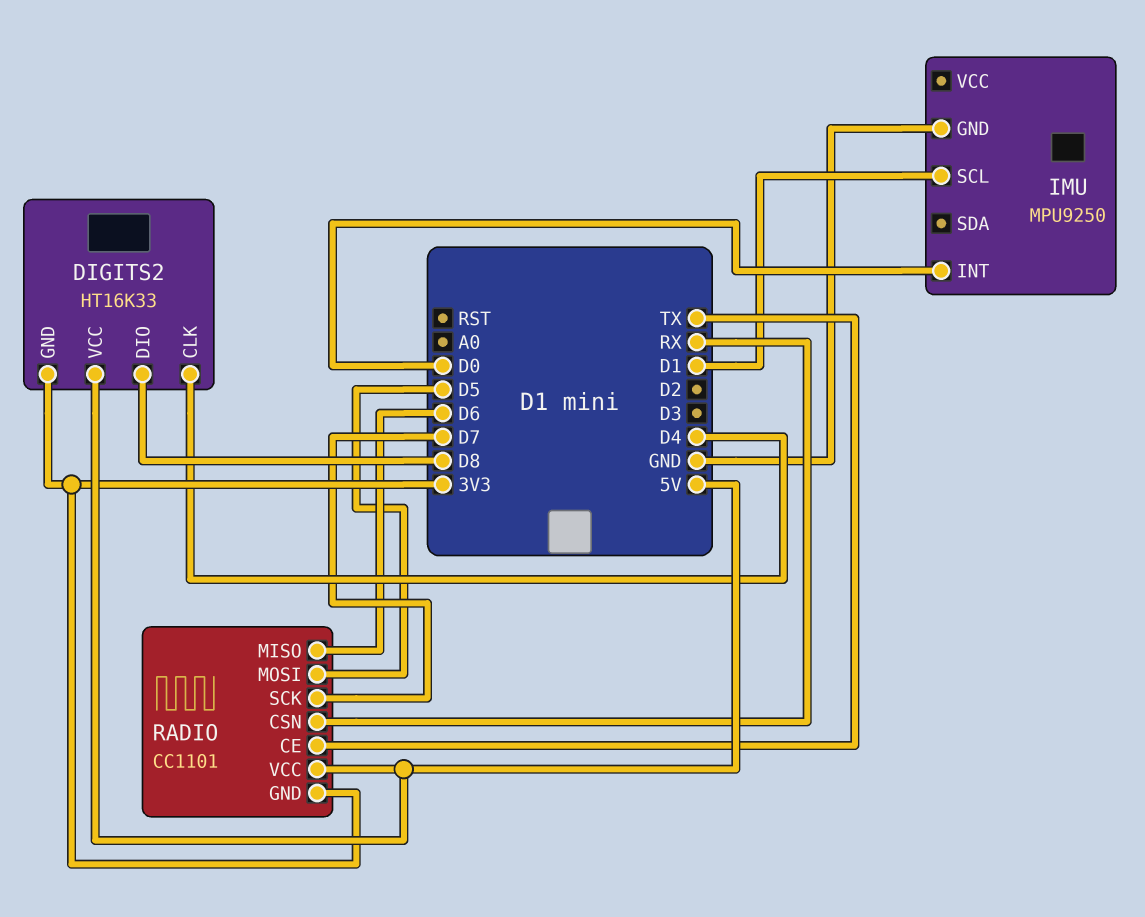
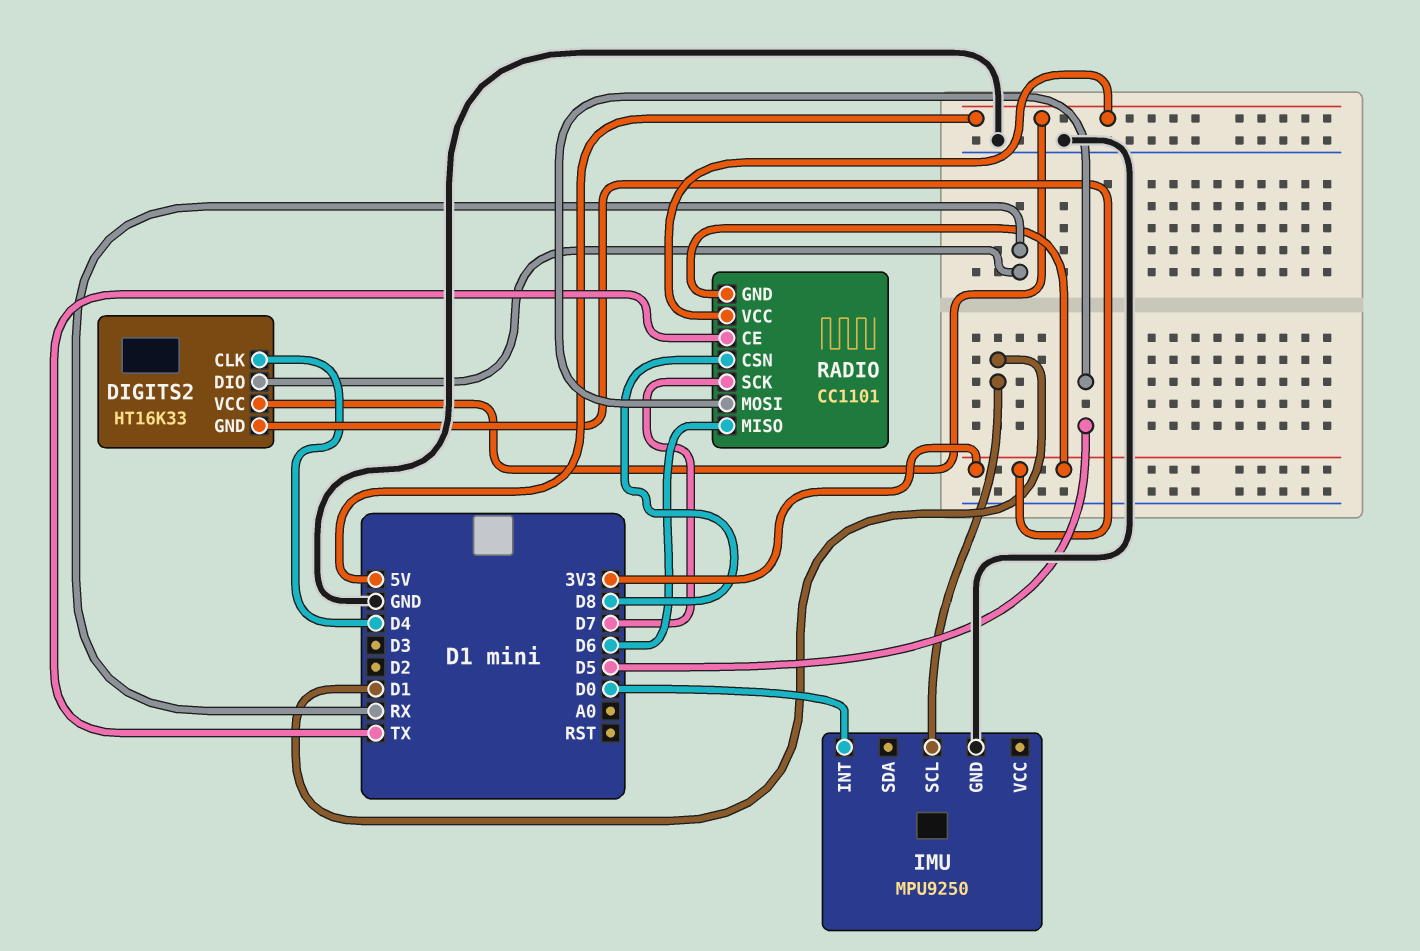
DIGITS2 pin DIO: D8 -> RX
RADIO pin CSN: RX -> D8

